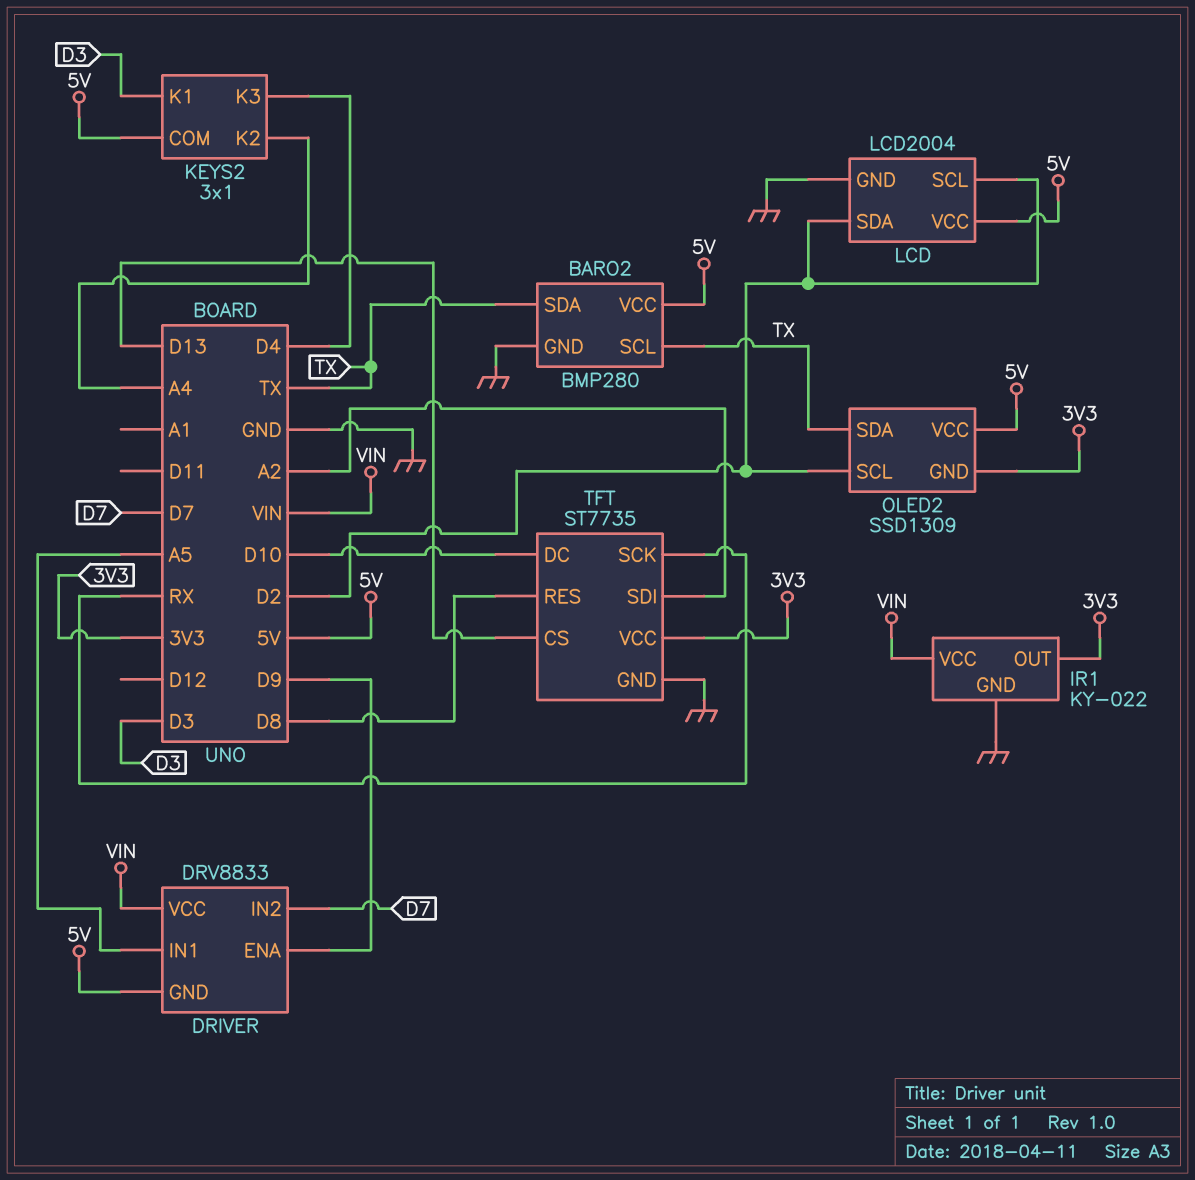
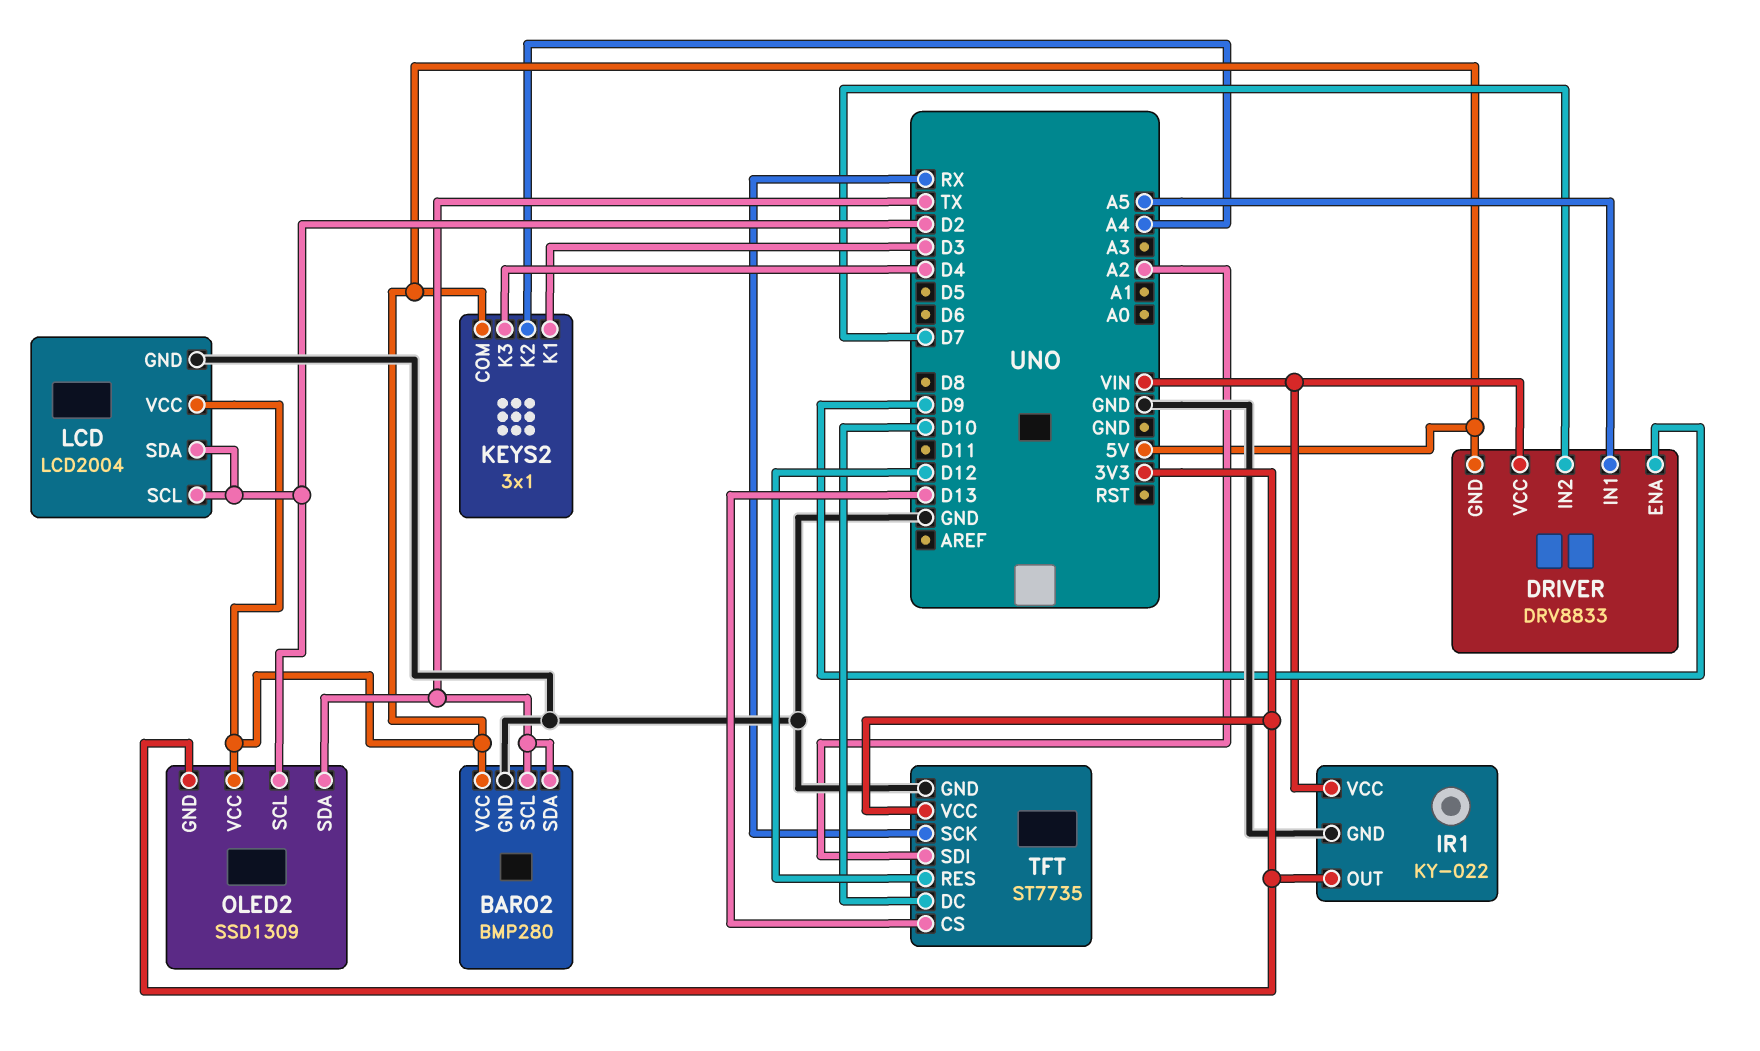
TFT pin RES: D8 -> D12

